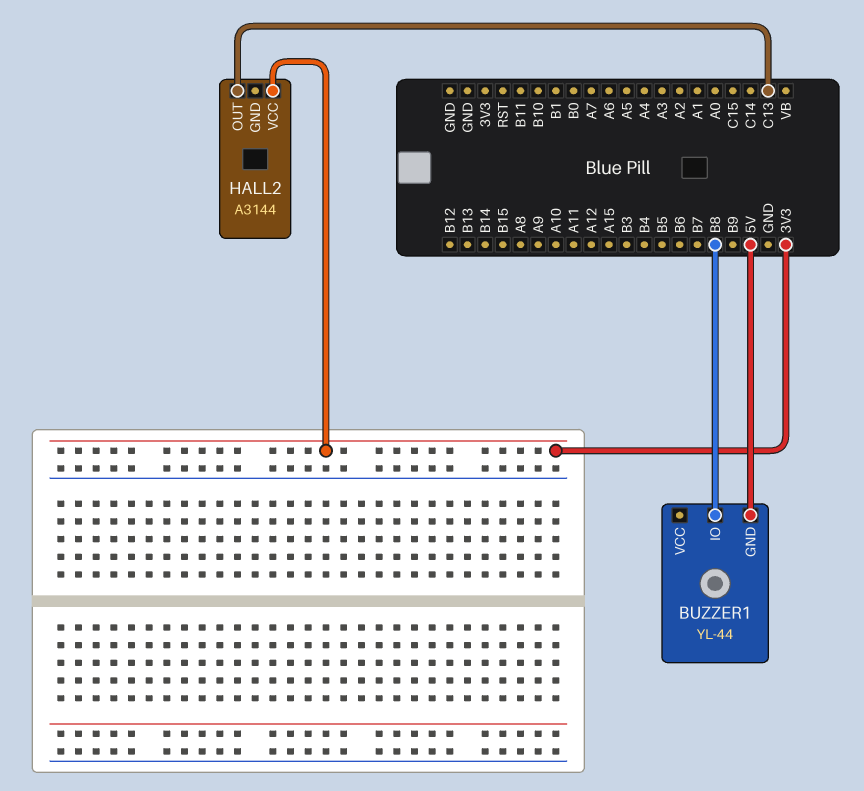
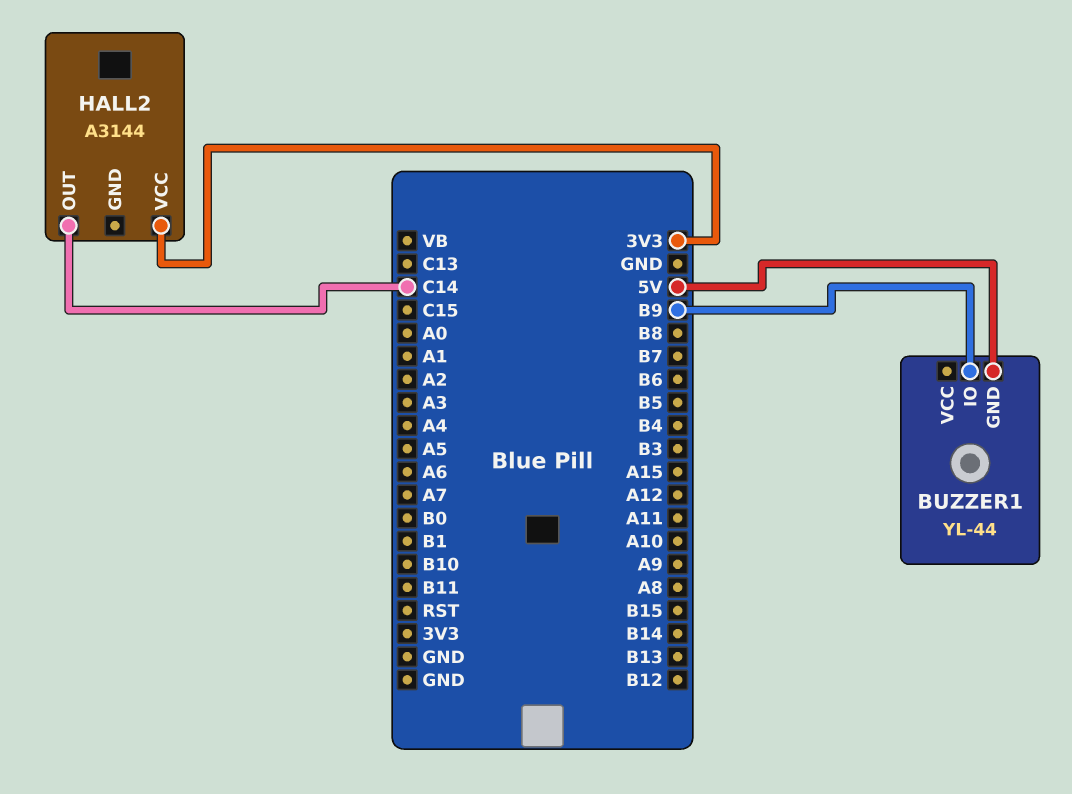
BUZZER1 pin IO: B8 -> B9
HALL2 pin OUT: C13 -> C14

